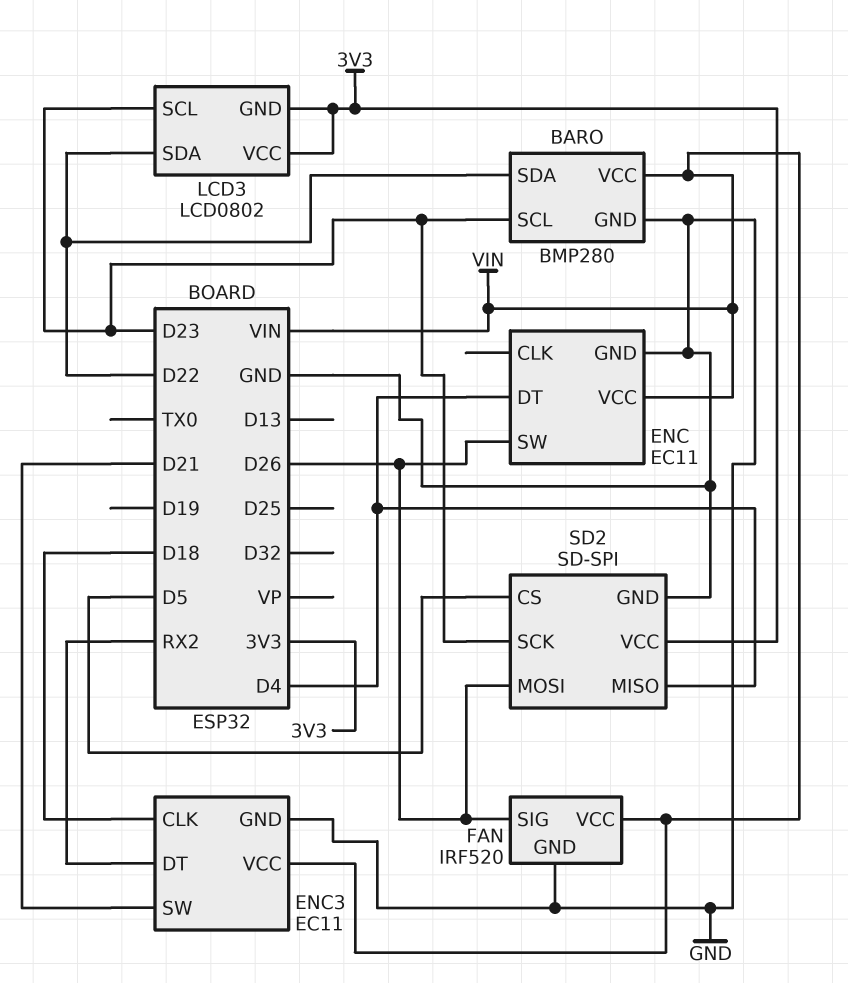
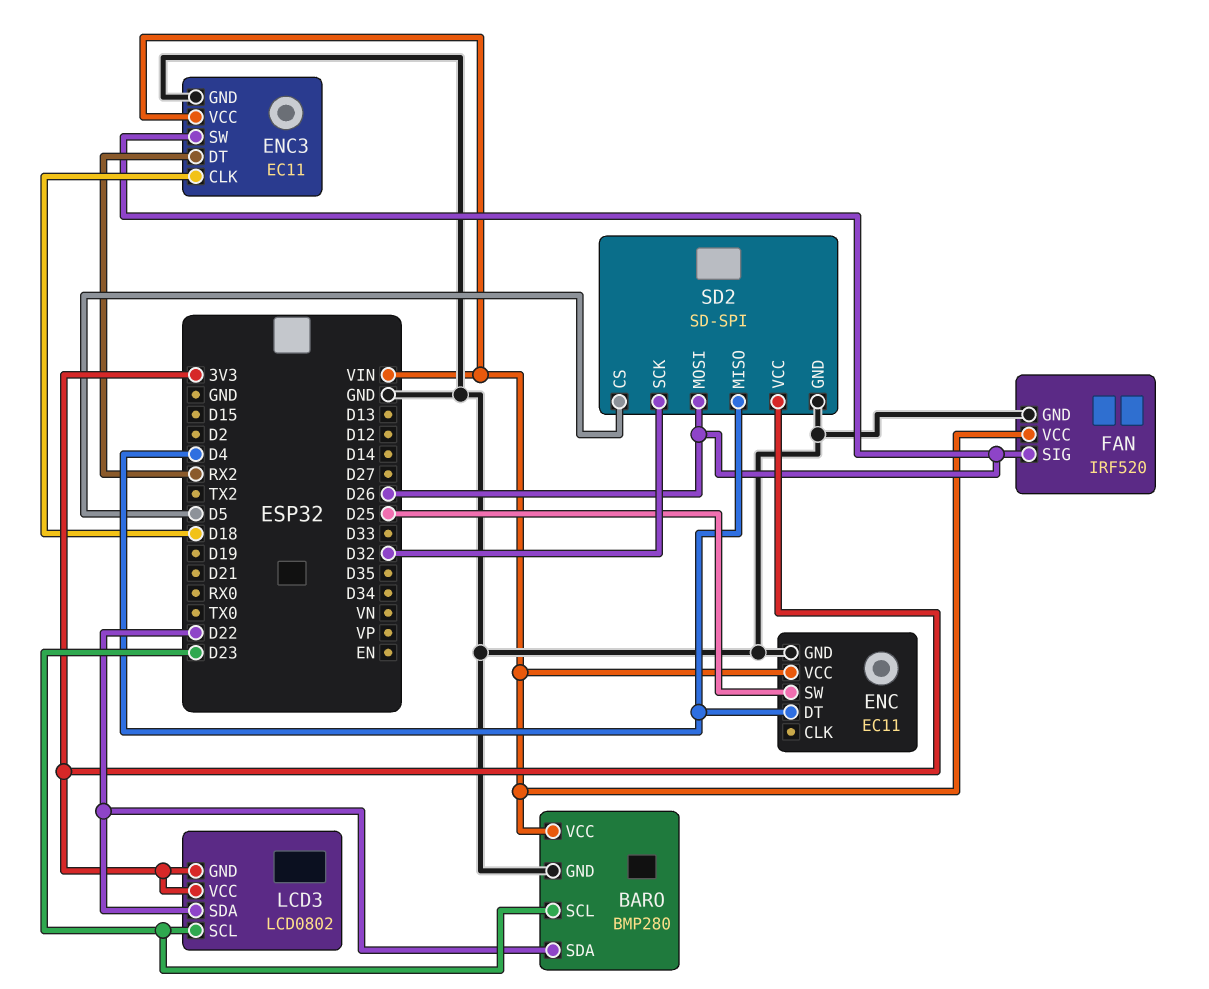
ENC pin SW: D26 -> D25
ENC3 pin SW: D21 -> D26
SD2 pin SCK: D23 -> D32

